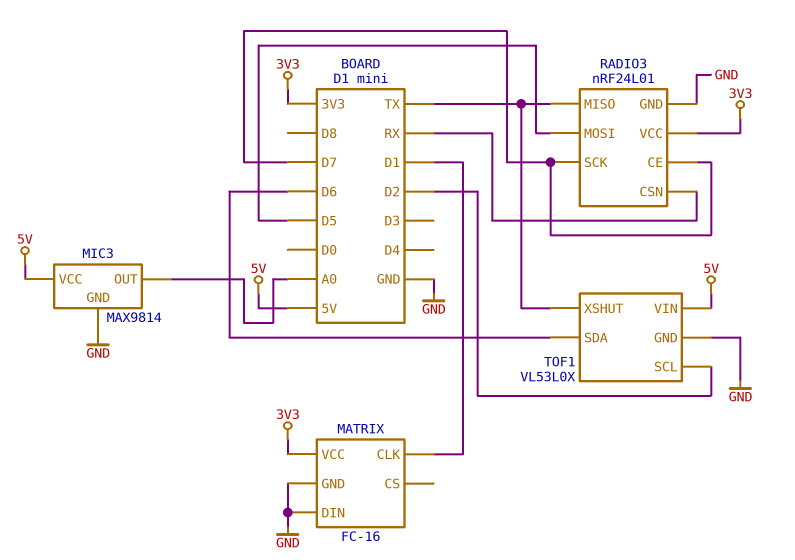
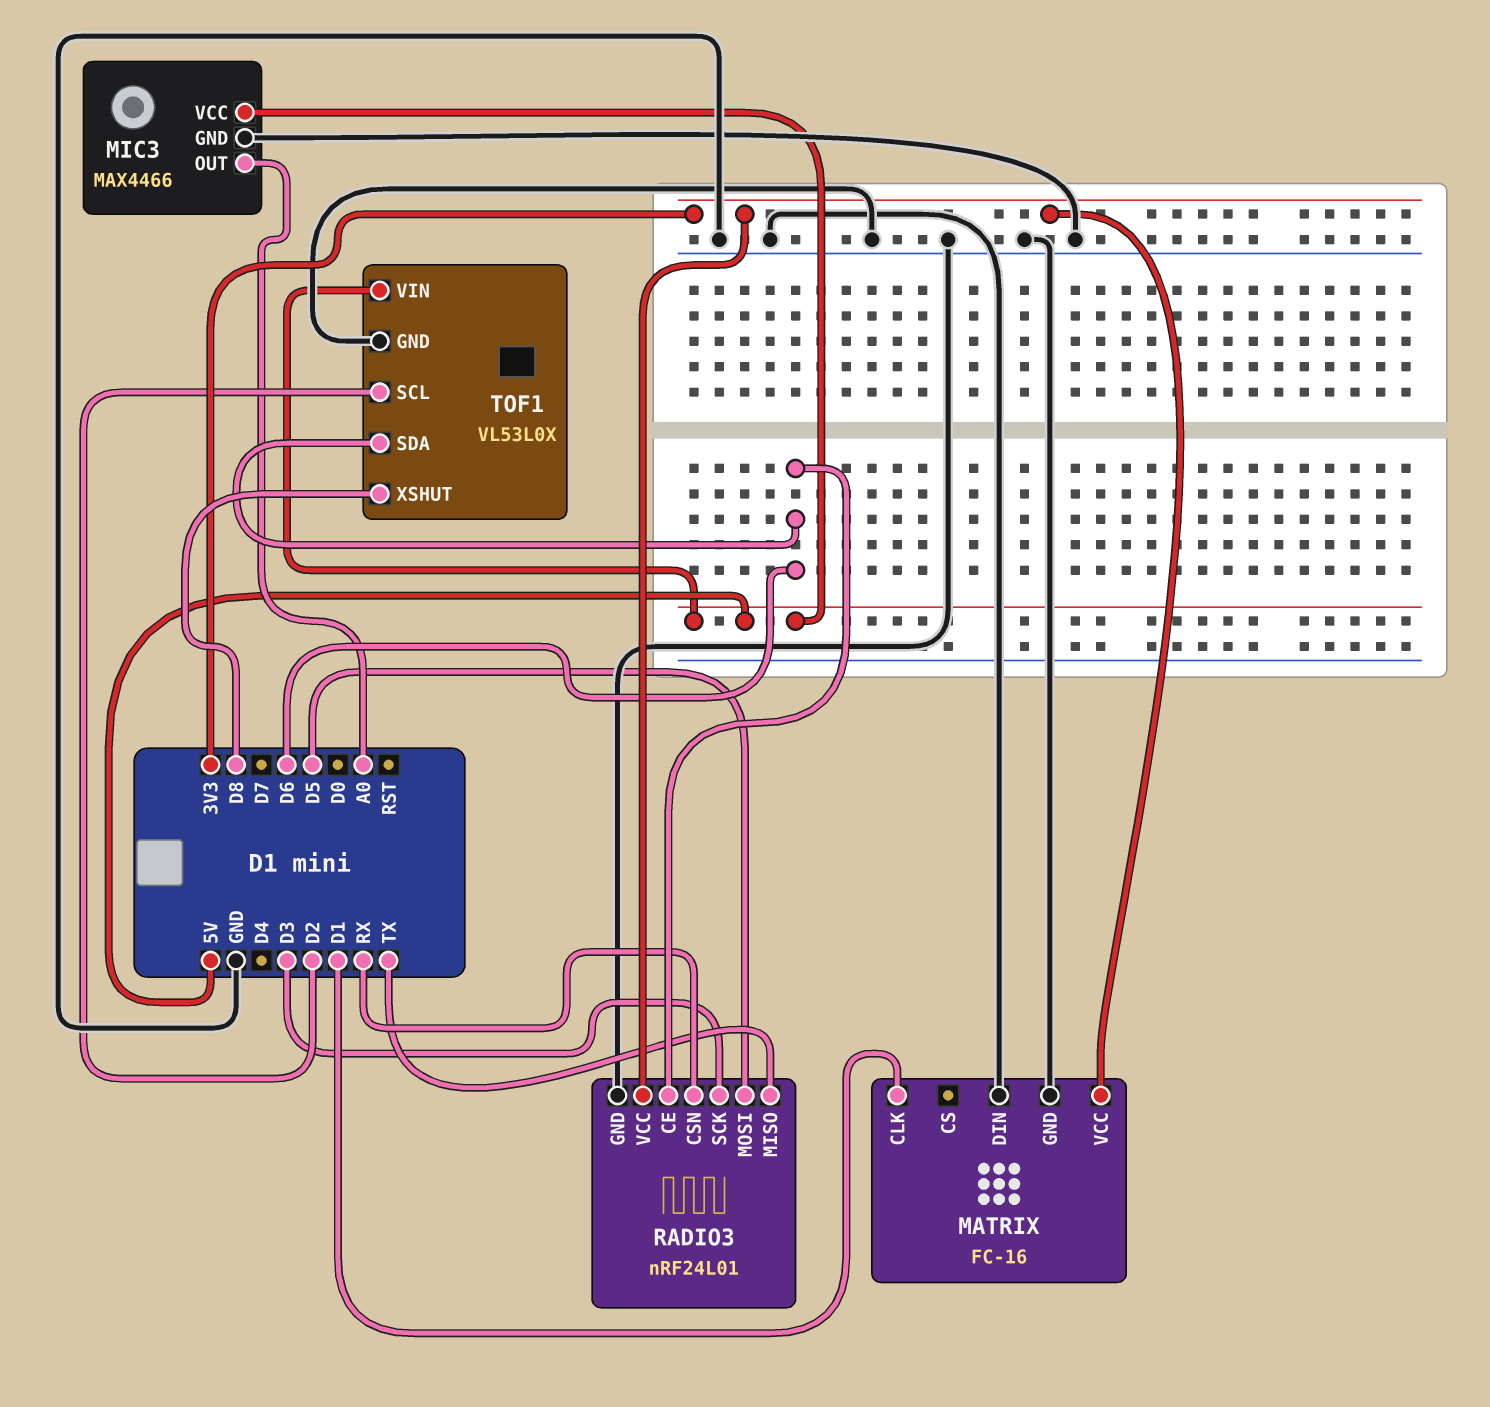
MIC3: MAX9814 -> MAX4466
RADIO3 pin CE: D7 -> D6
RADIO3 pin SCK: D7 -> D3
TOF1 pin XSHUT: TX -> D8

